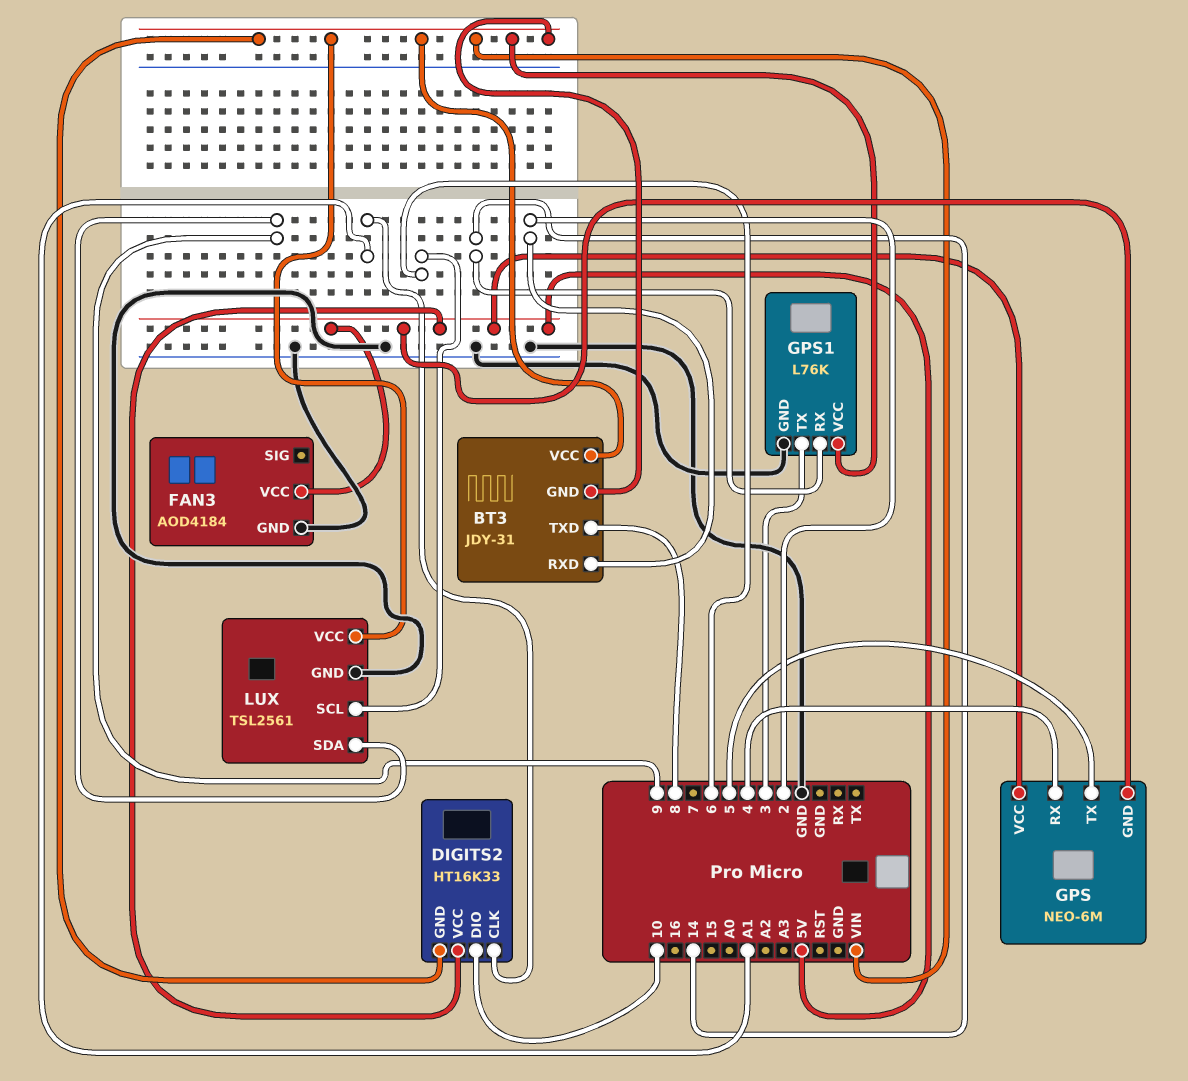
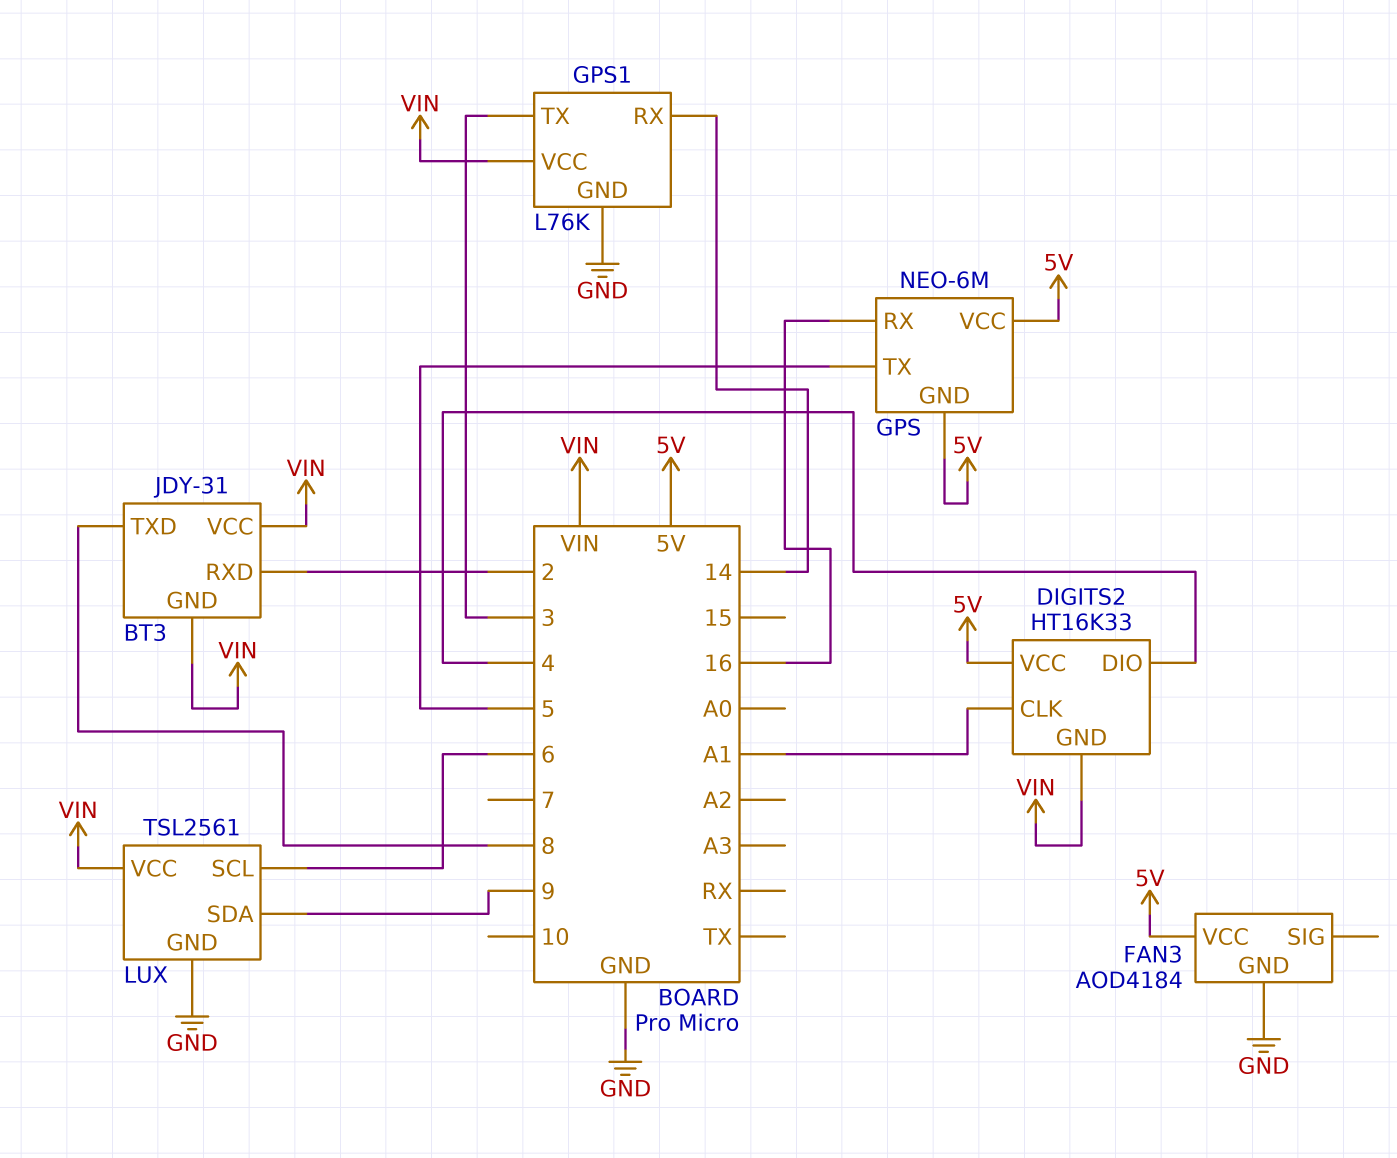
DIGITS2 pin DIO: 10 -> 4
GPS pin RX: 4 -> 16

